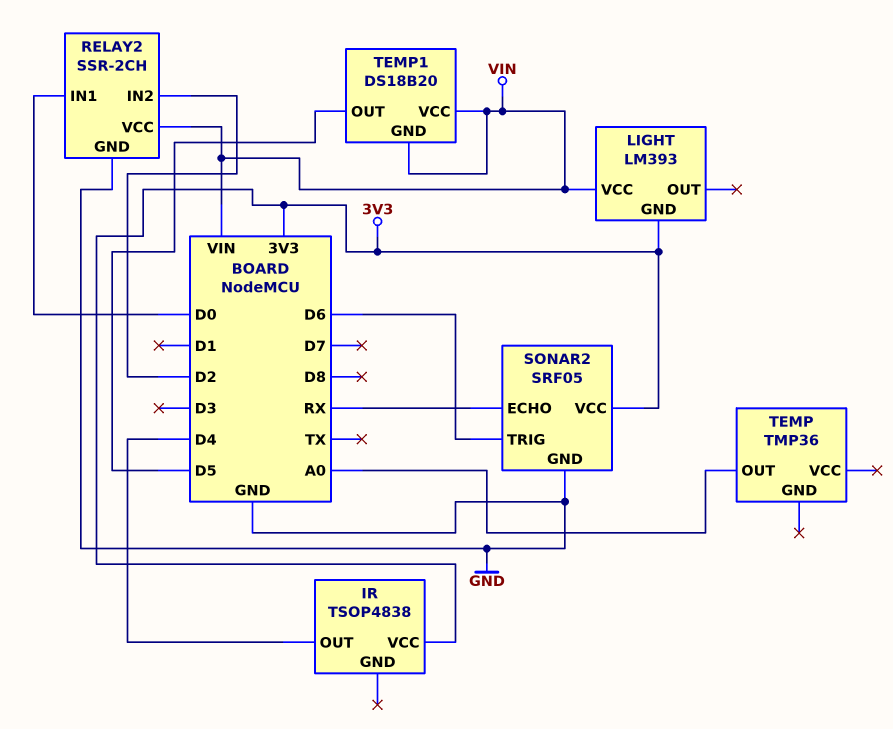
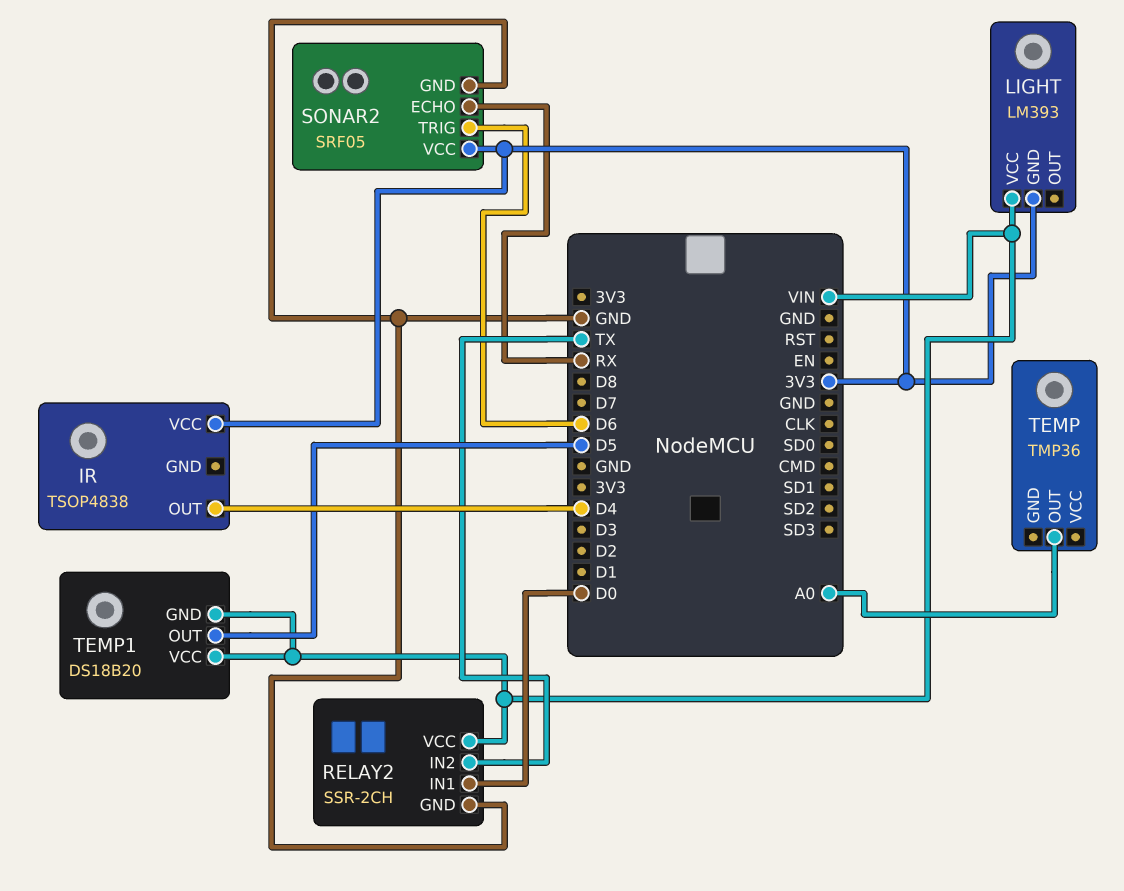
RELAY2 pin IN2: D2 -> TX

